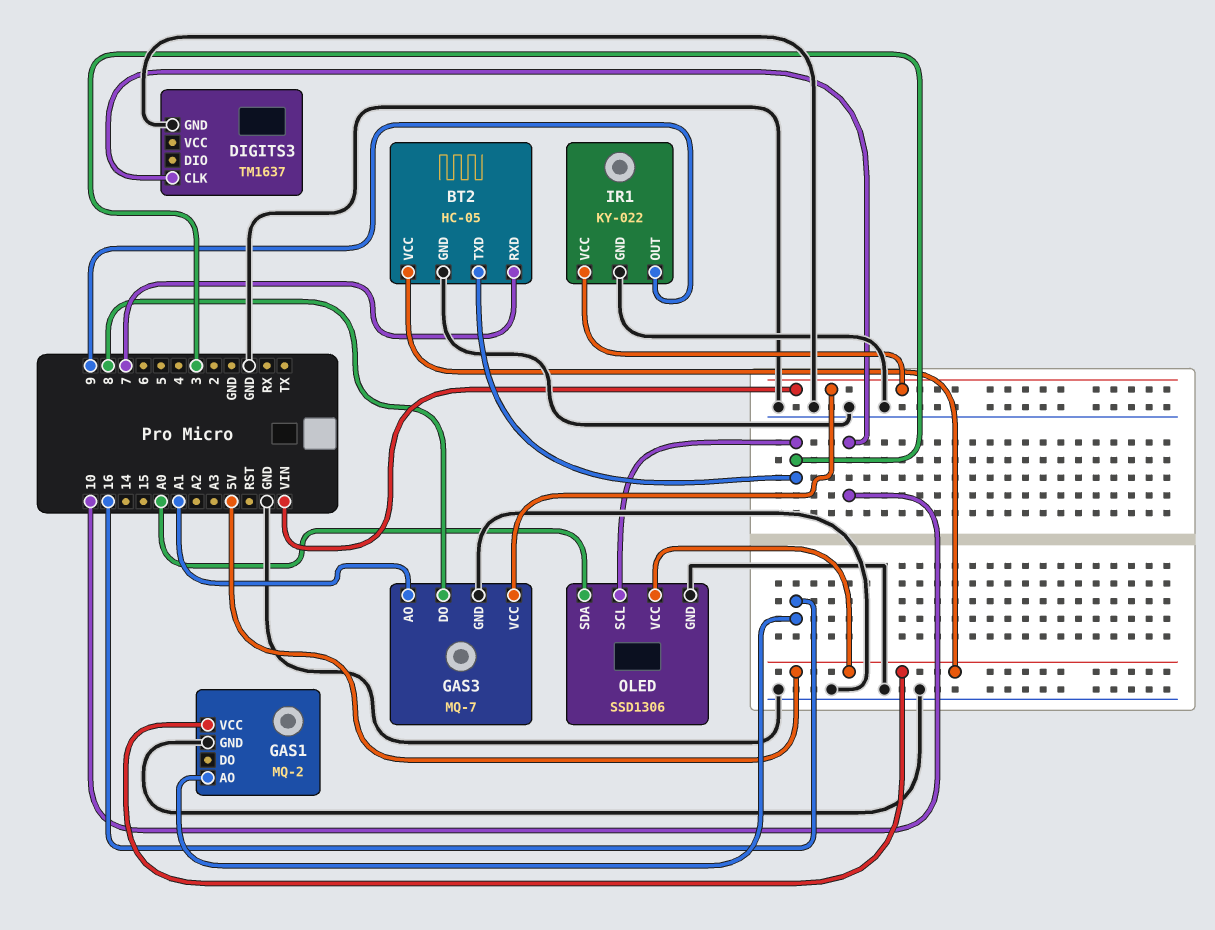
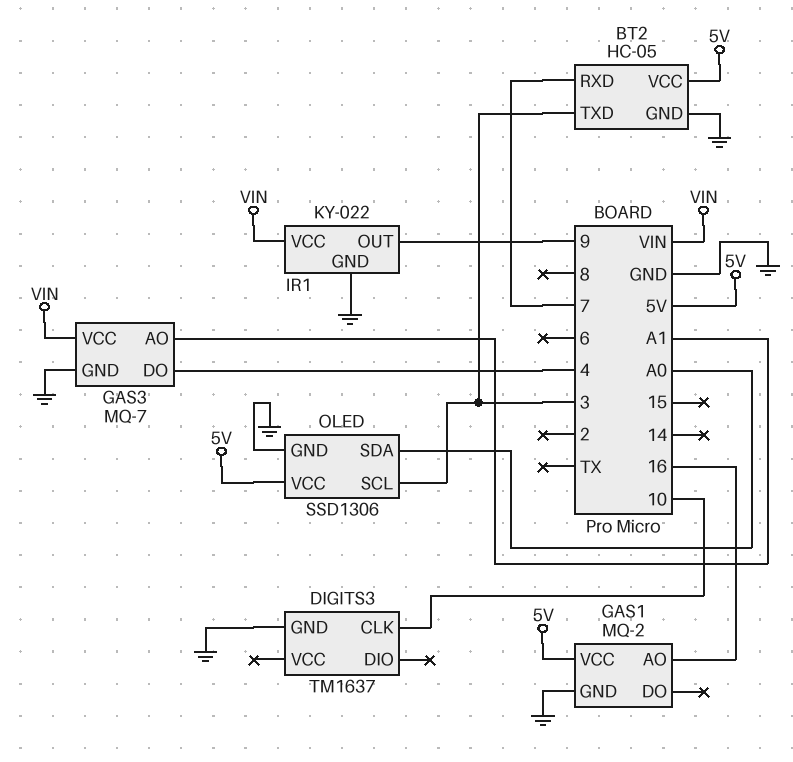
GAS3 pin DO: 8 -> 4

